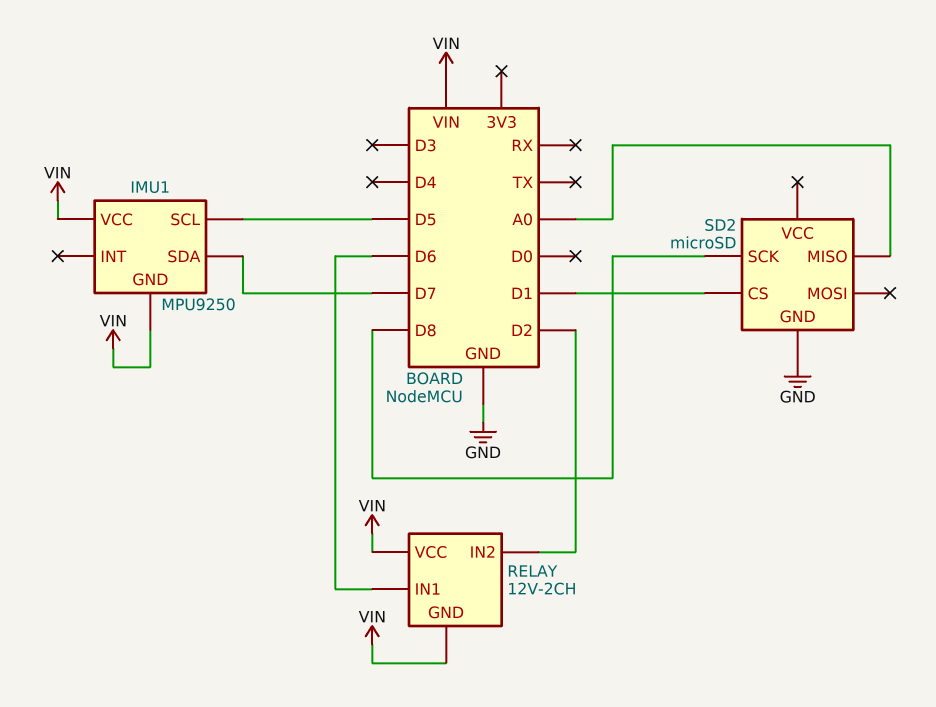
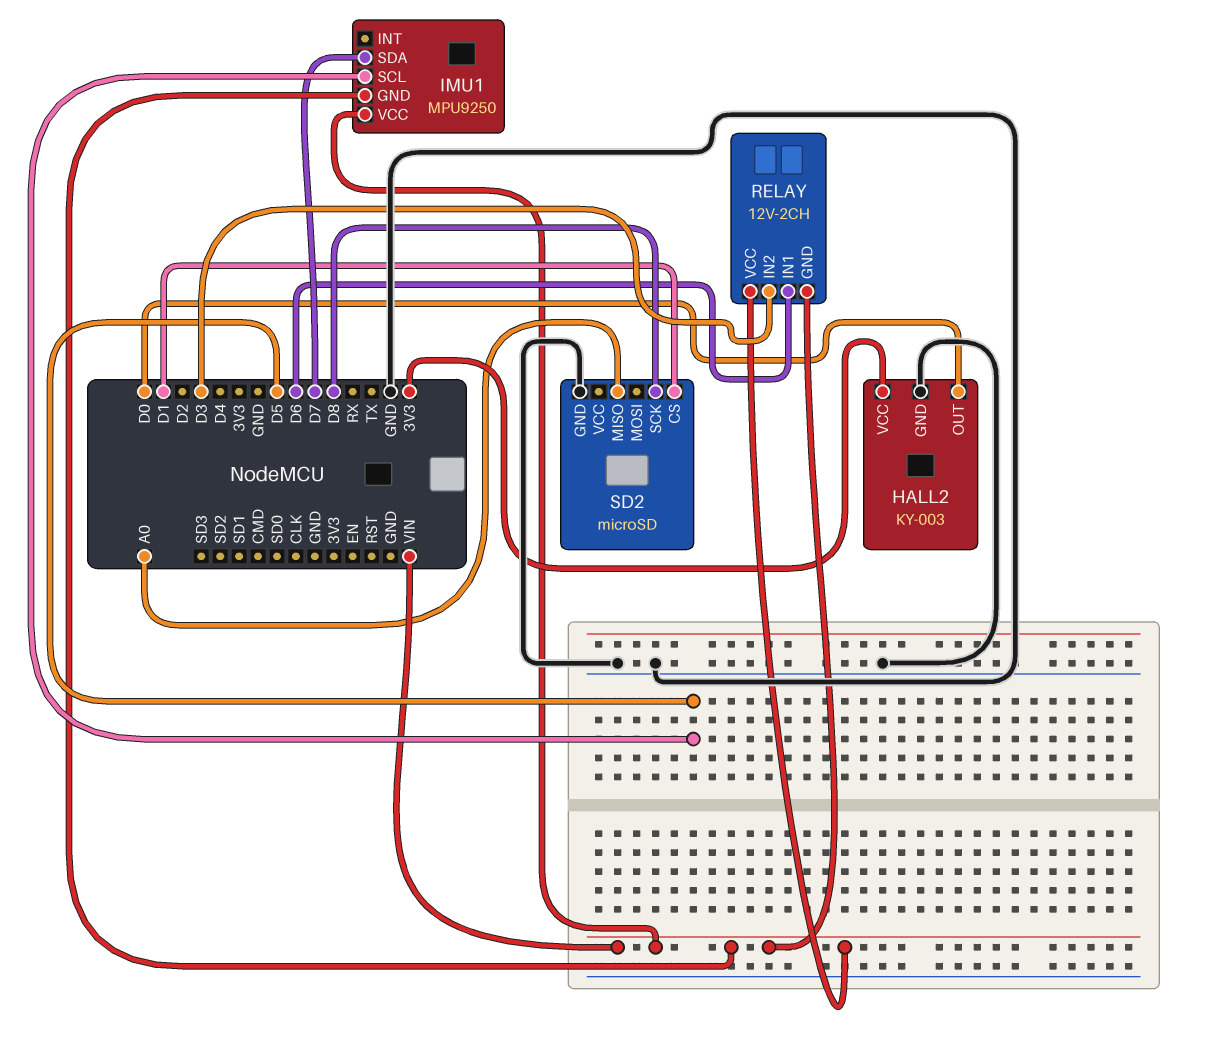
HALL2: none -> KY-003
HALL2 pin GND: none -> GND
HALL2 pin OUT: none -> D0
HALL2 pin VCC: none -> 3V3
RELAY pin IN2: D2 -> D3

